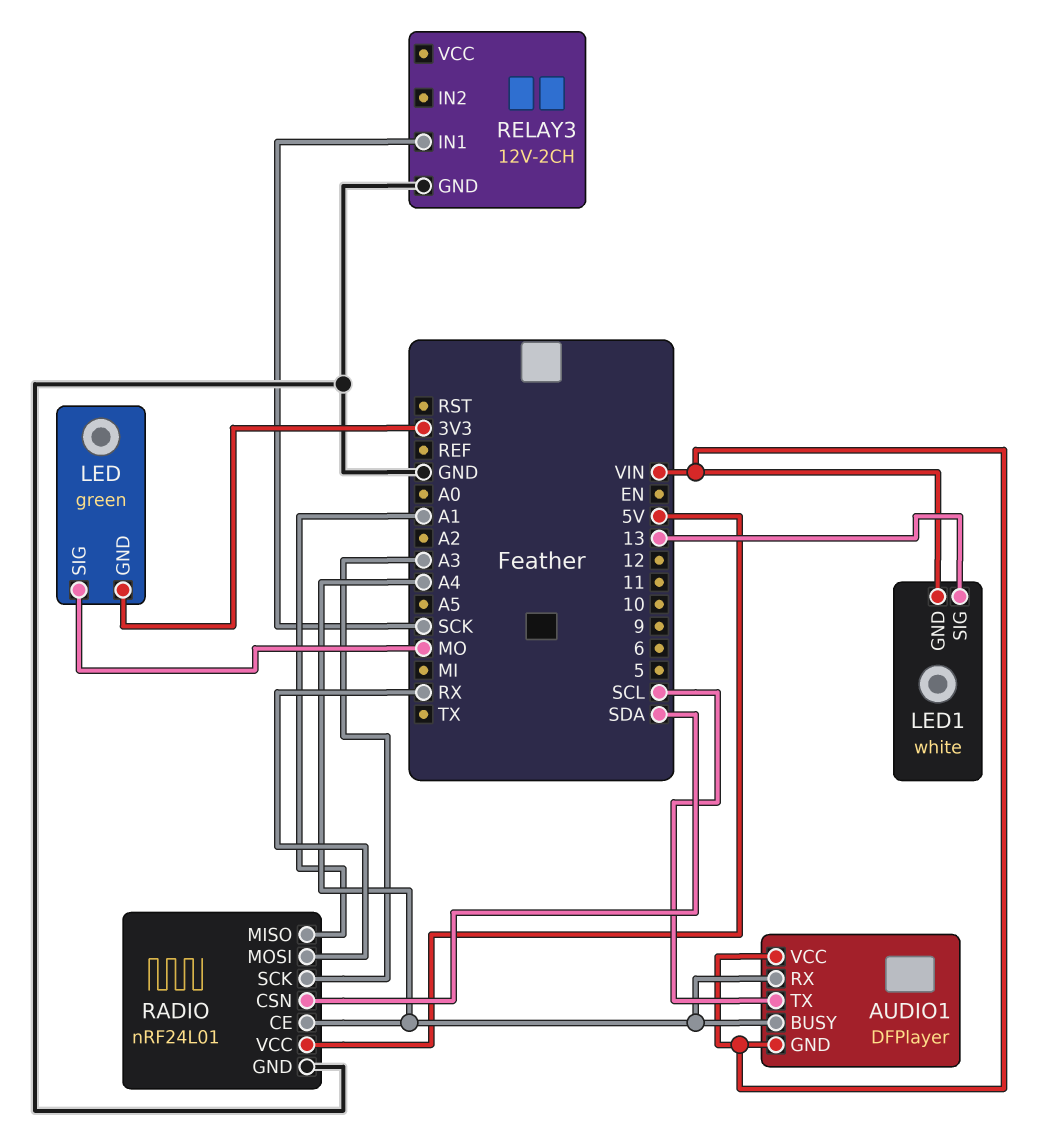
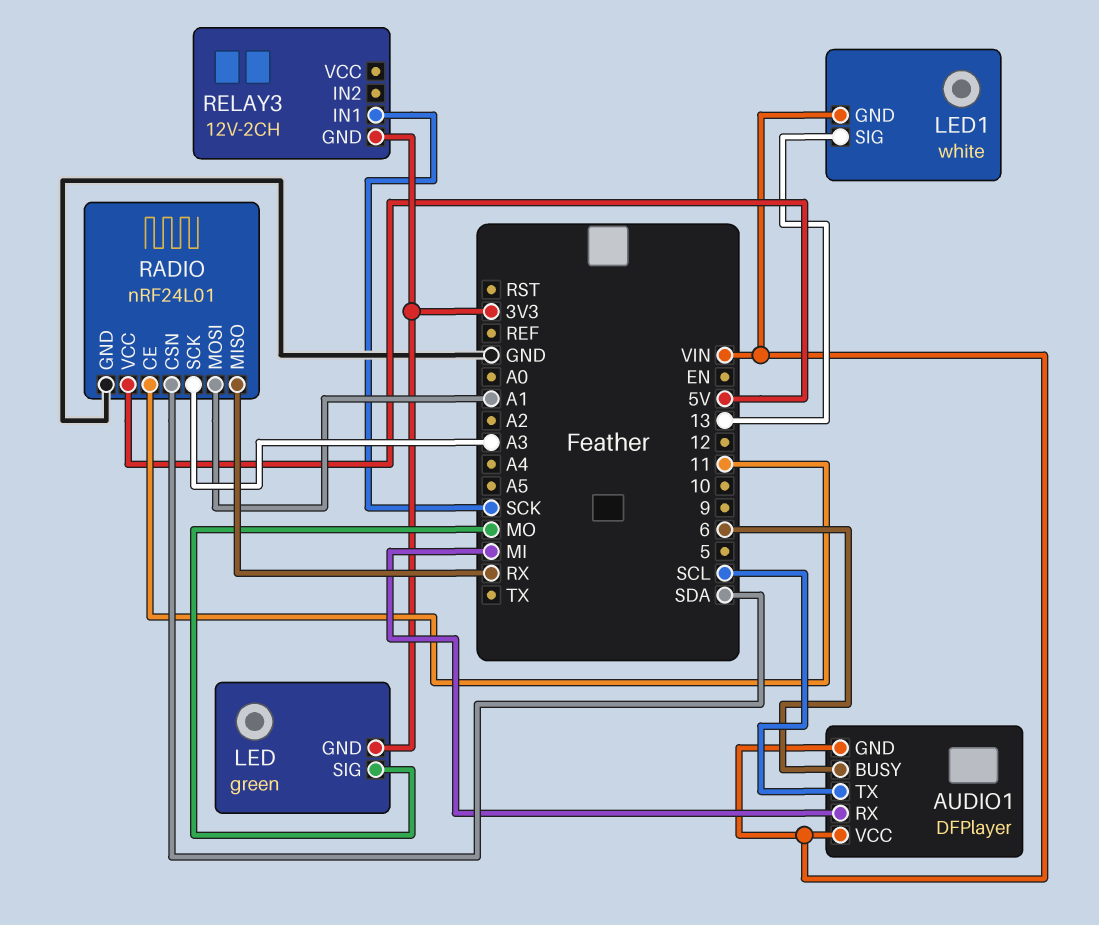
AUDIO1 pin BUSY: A4 -> 6
AUDIO1 pin RX: A4 -> MI
RADIO pin CE: A4 -> 11
RADIO pin MISO: A1 -> RX
RADIO pin MOSI: RX -> A1
RELAY3 pin GND: GND -> 3V3

